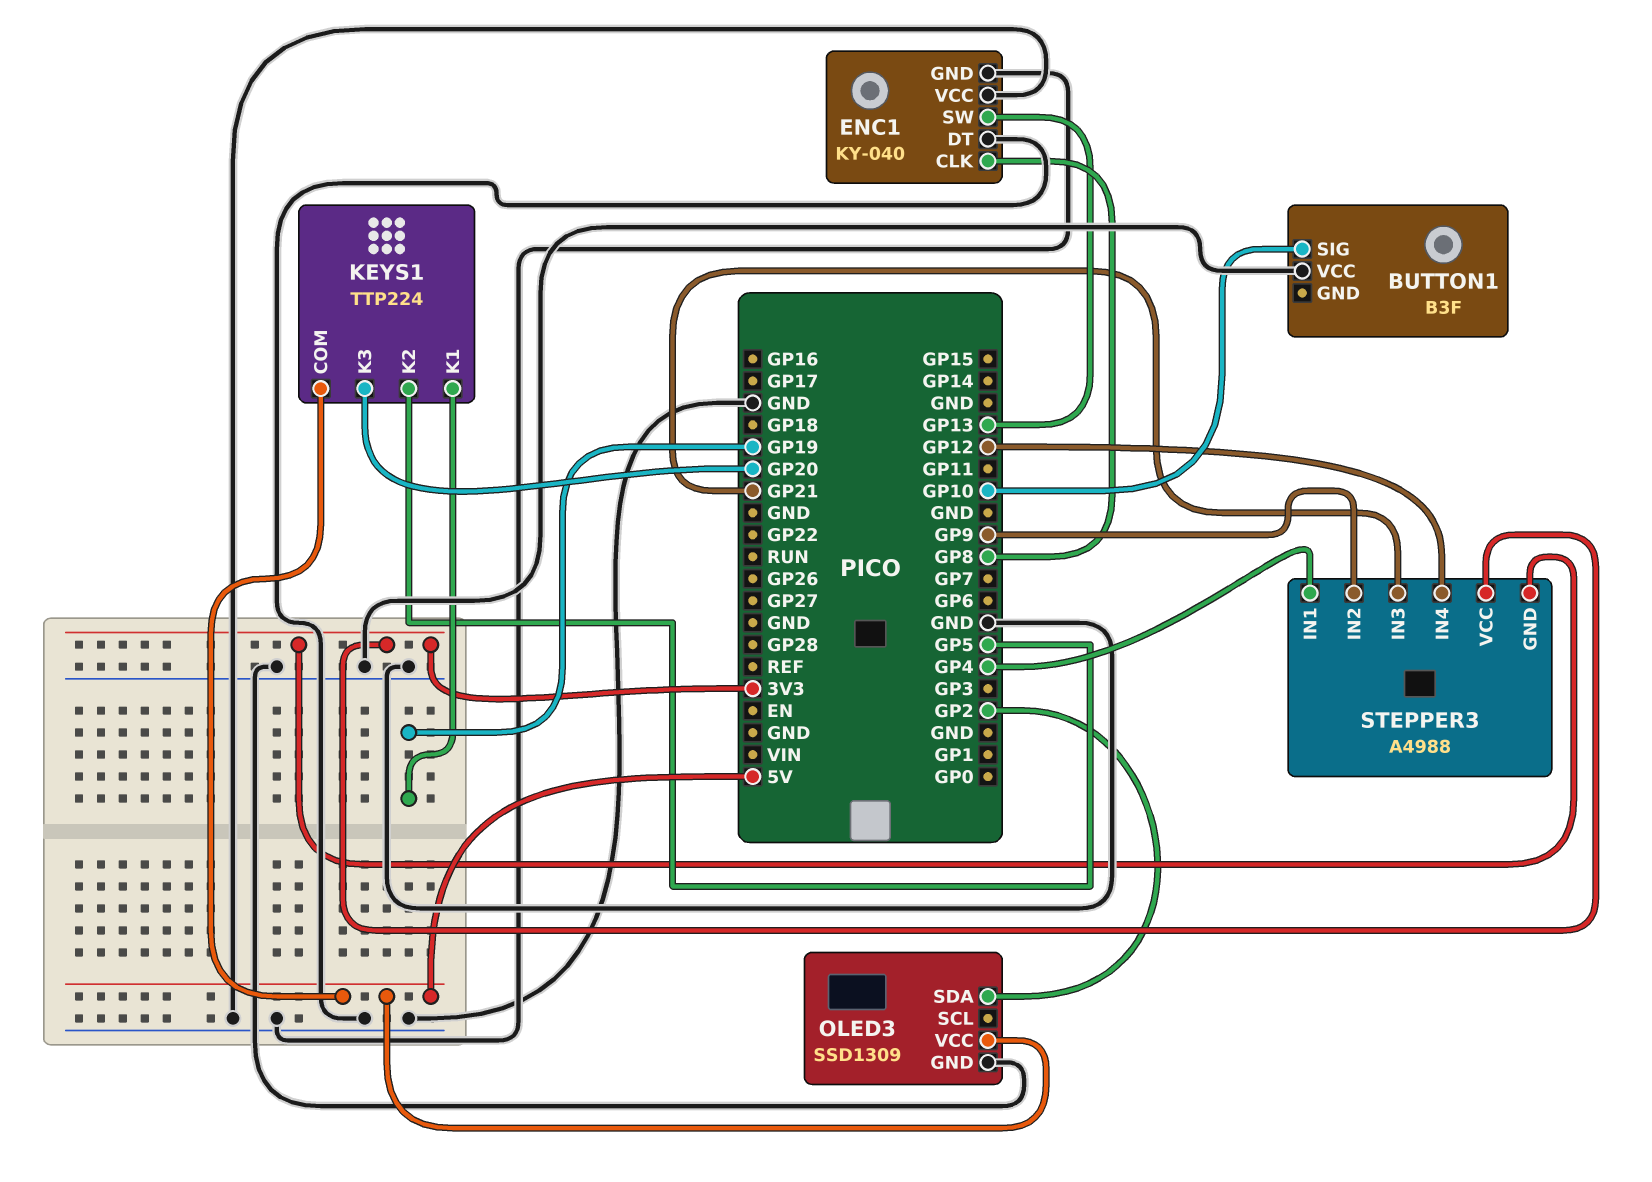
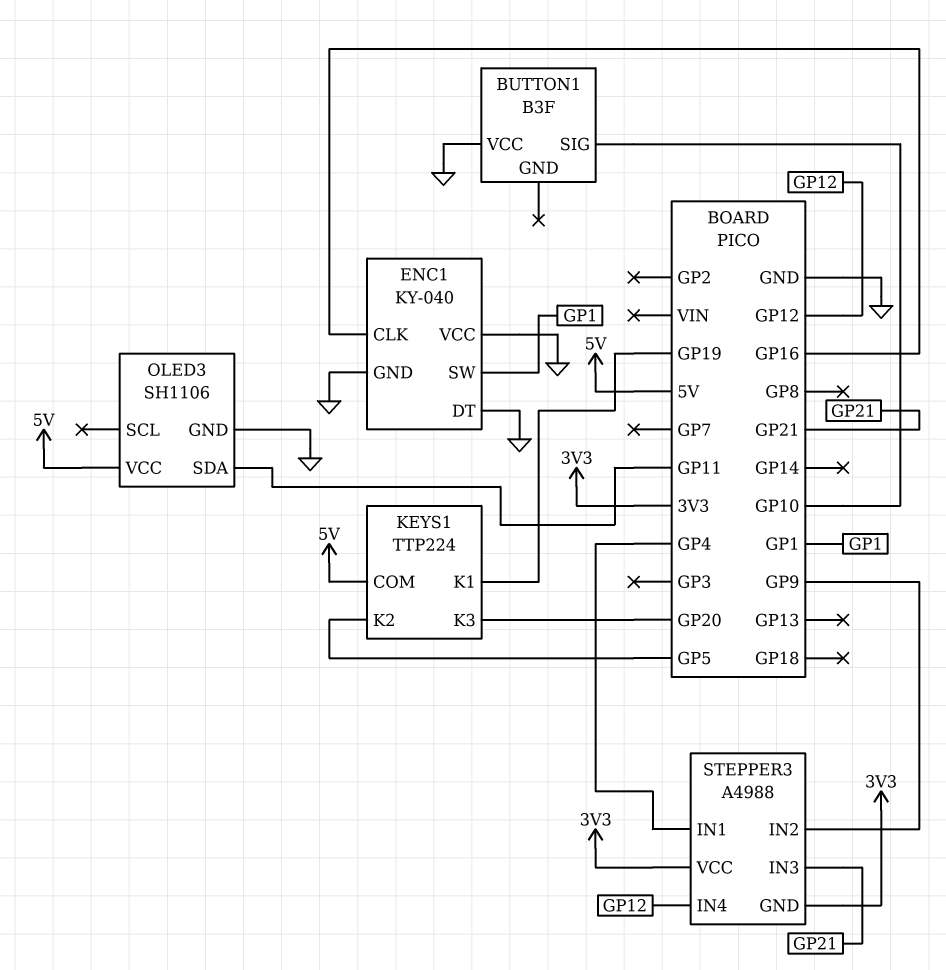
ENC1 pin CLK: GP8 -> GP16
ENC1 pin SW: GP13 -> GP1
OLED3: SSD1309 -> SH1106
OLED3 pin SDA: GP2 -> GP11

